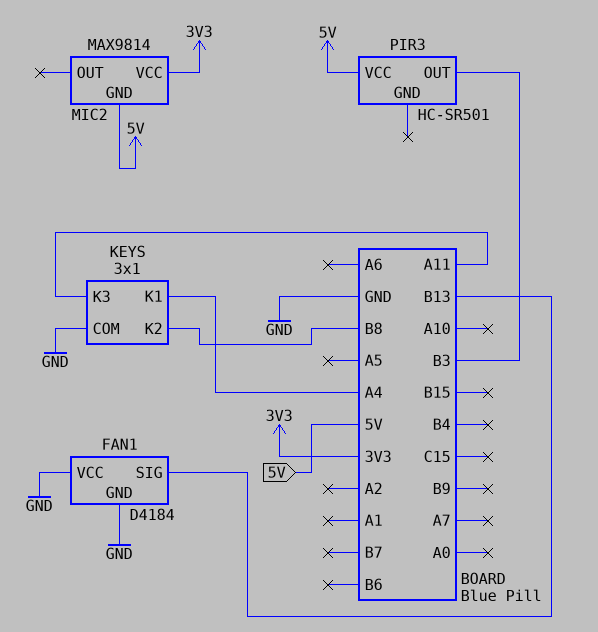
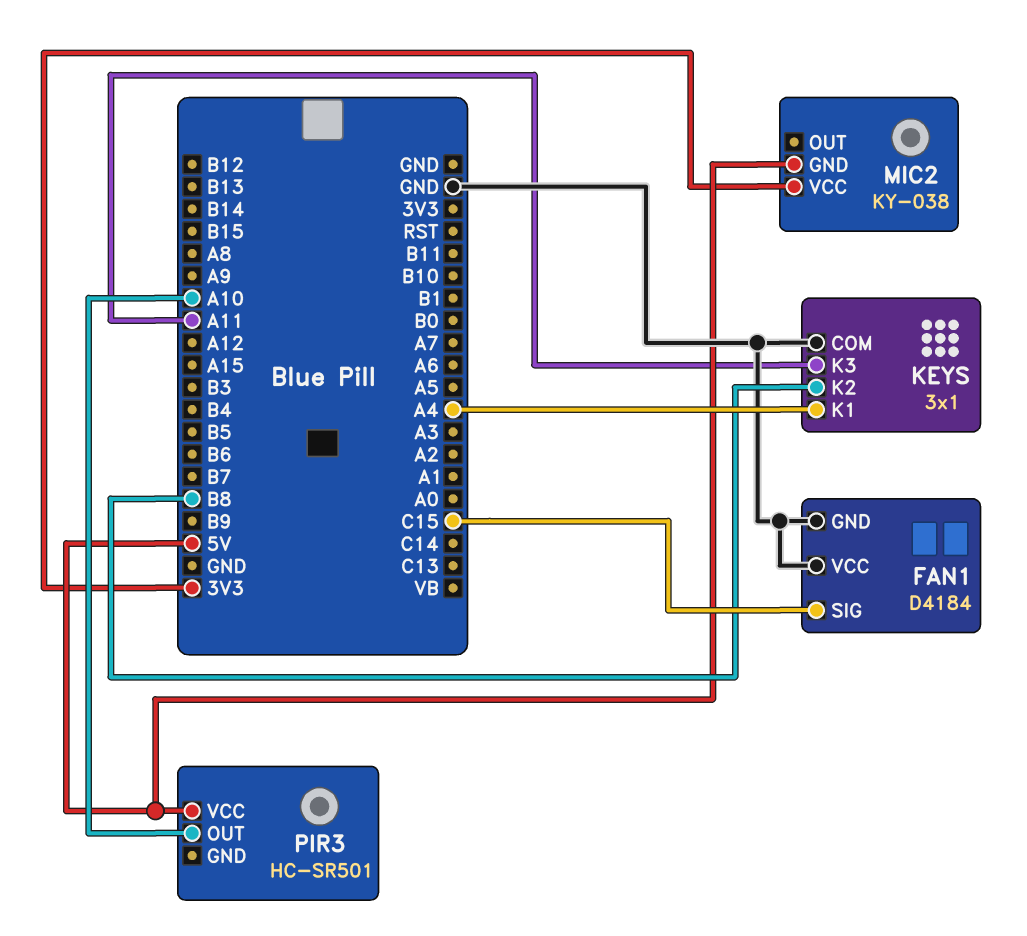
FAN1 pin SIG: B13 -> C15
MIC2: MAX9814 -> KY-038
PIR3 pin OUT: B3 -> A10

